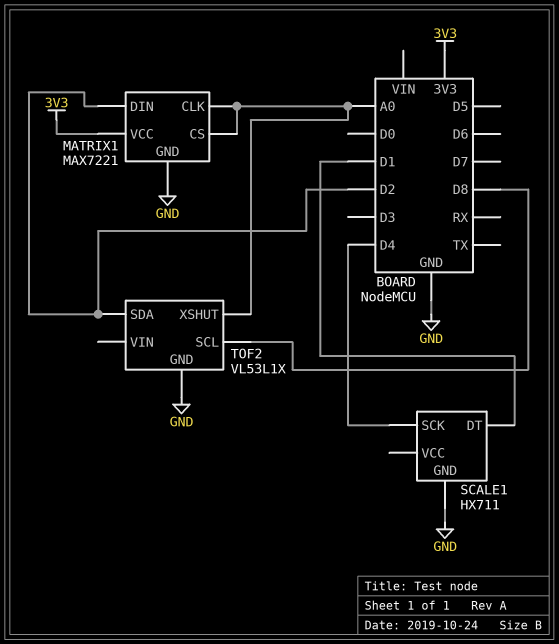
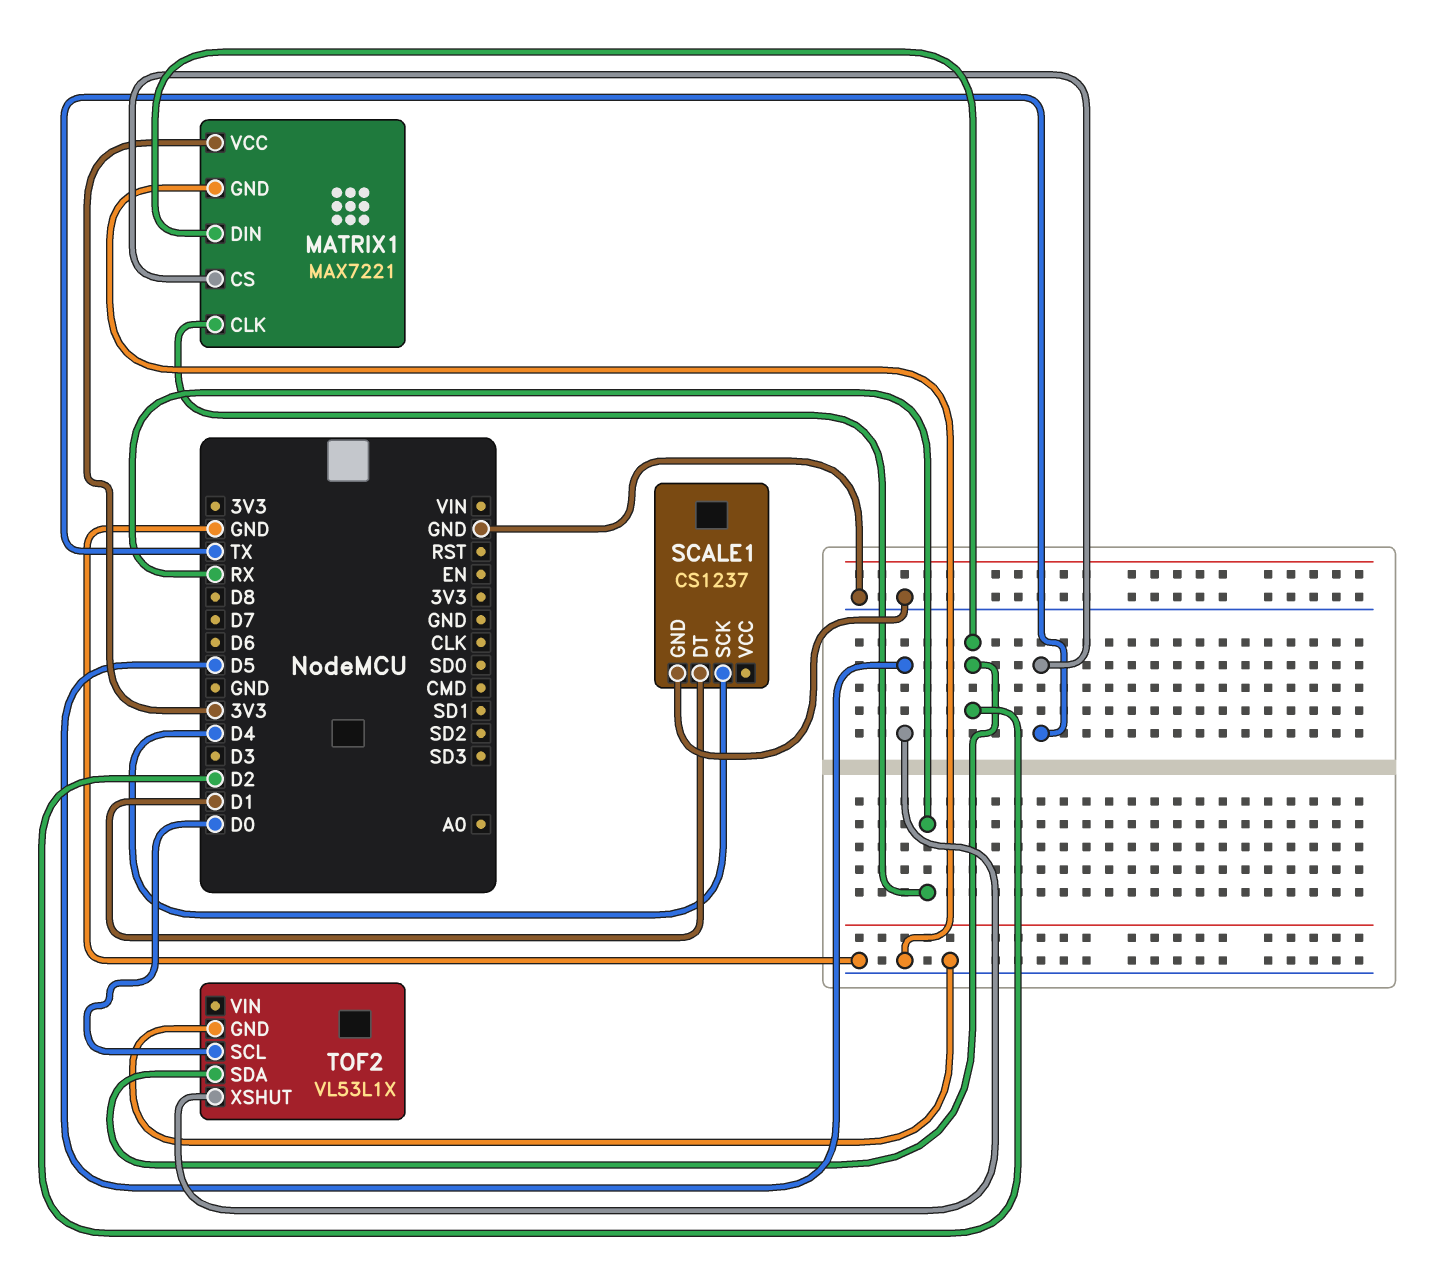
MATRIX1 pin CLK: A0 -> RX
MATRIX1 pin CS: A0 -> TX
SCALE1: HX711 -> CS1237
TOF2 pin SCL: D8 -> D0
TOF2 pin XSHUT: A0 -> D5

